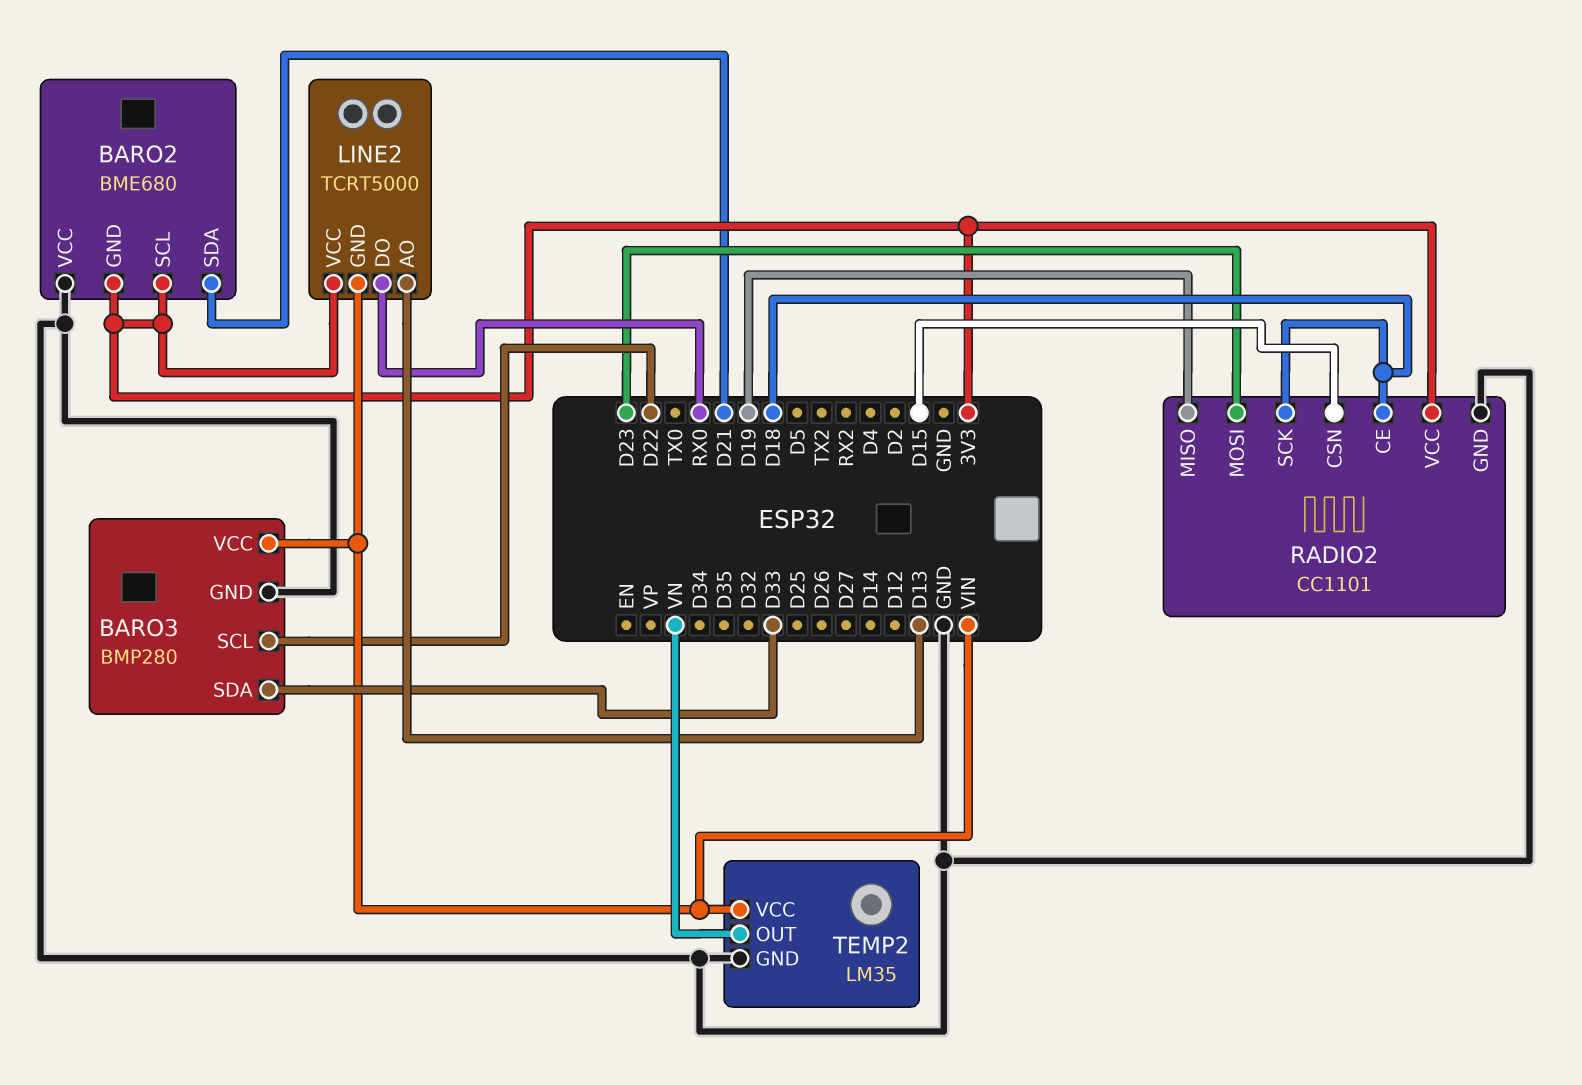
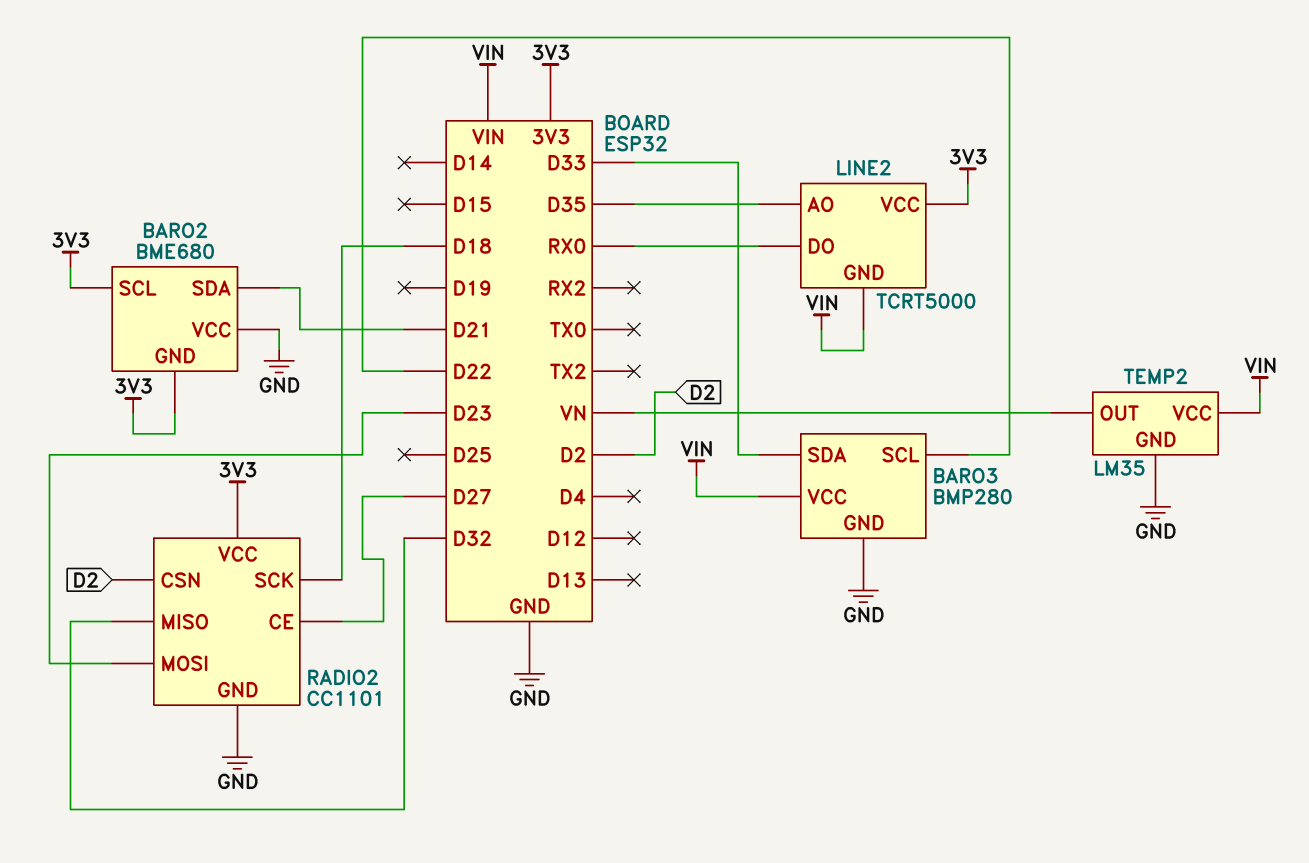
LINE2 pin AO: D13 -> D35
RADIO2 pin CE: D18 -> D27
RADIO2 pin CSN: D15 -> D2
RADIO2 pin MISO: D19 -> D32

